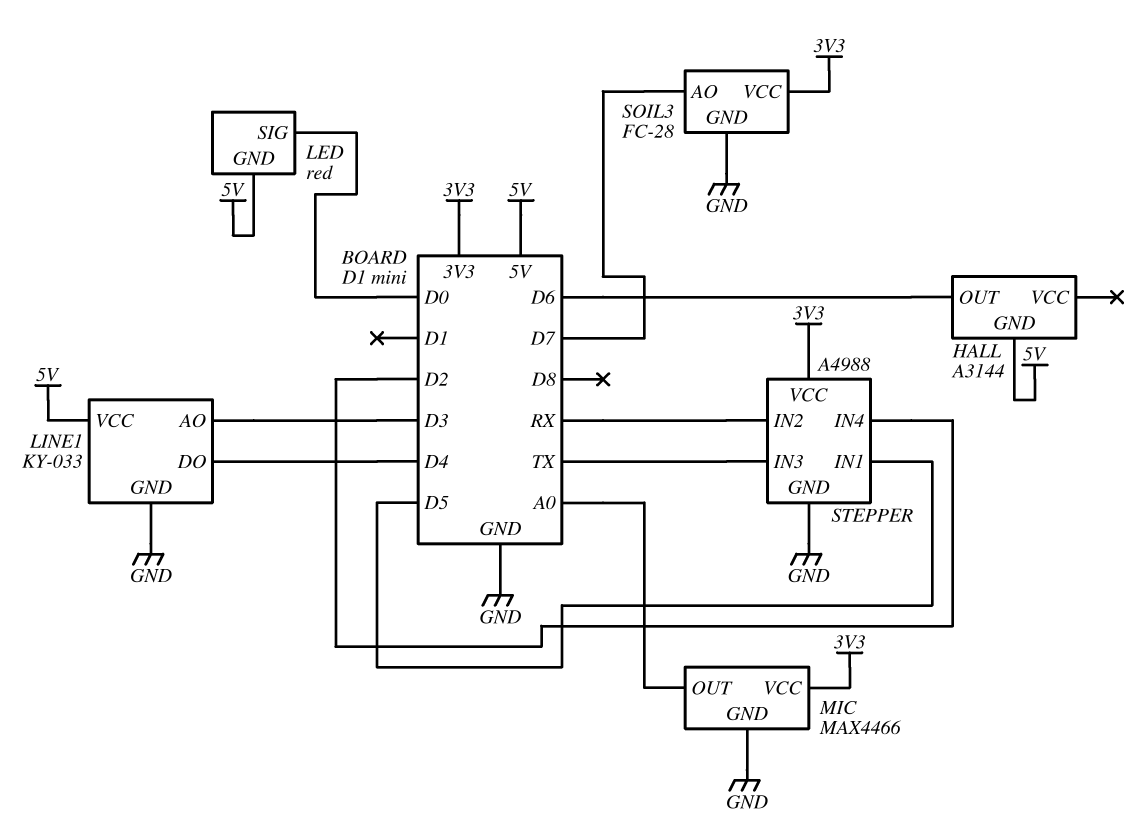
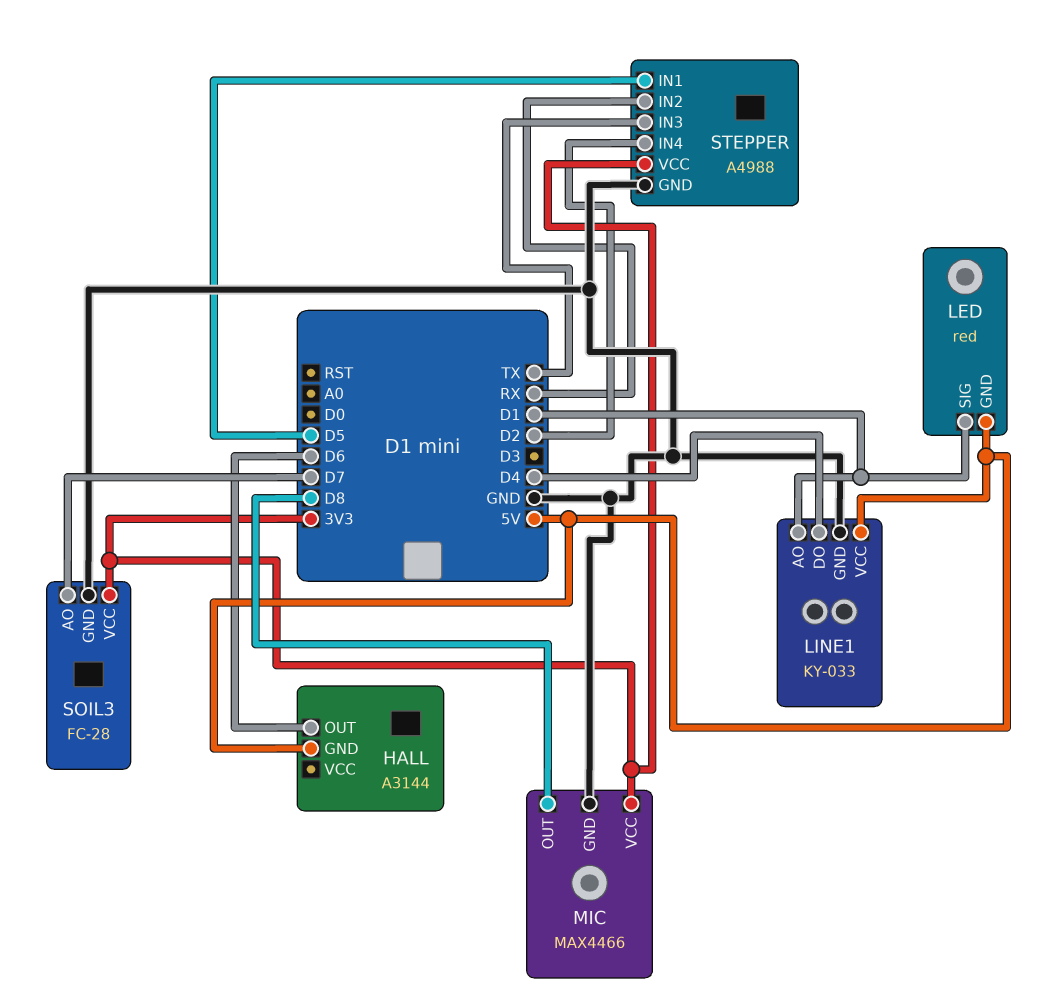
LED pin SIG: D0 -> D1
LINE1 pin AO: D3 -> D1
MIC pin OUT: A0 -> D8

